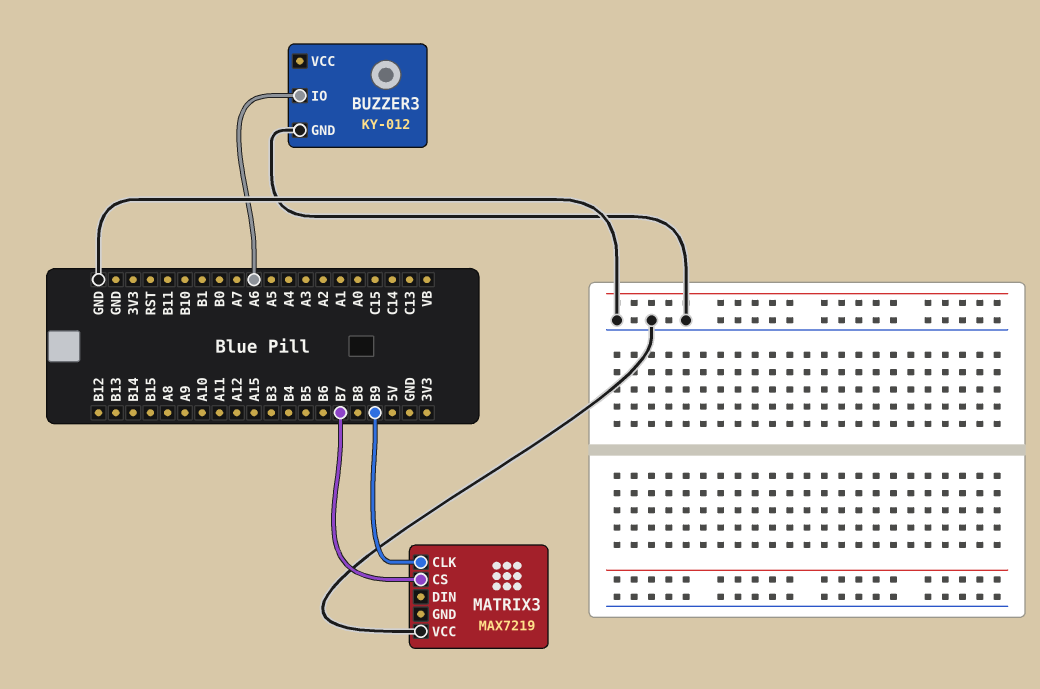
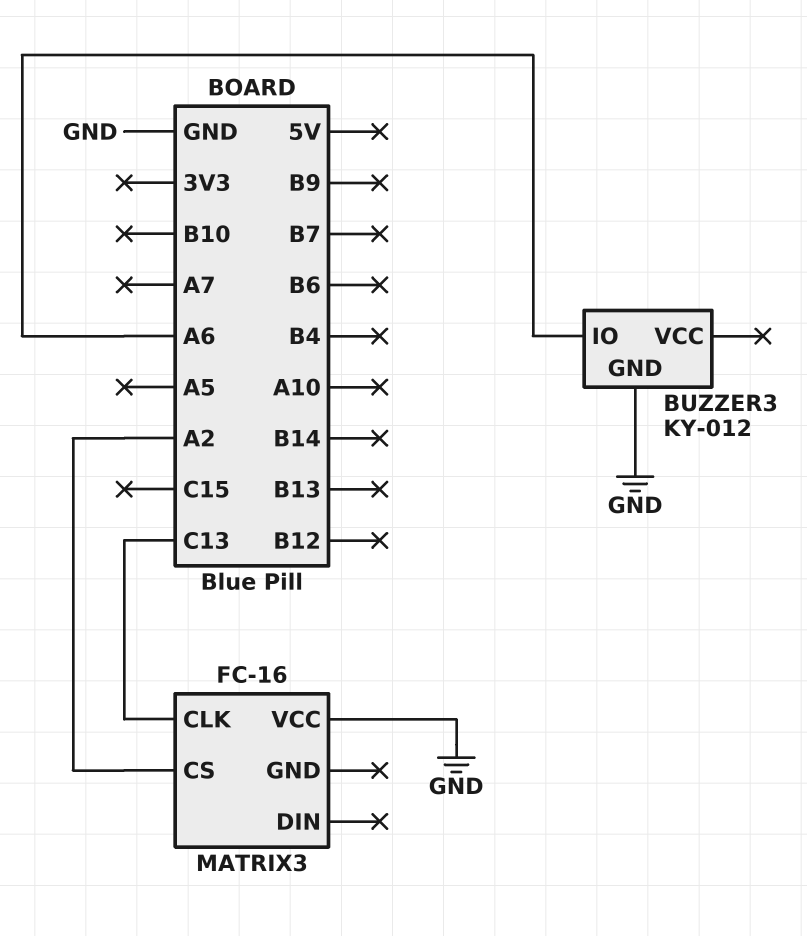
MATRIX3: MAX7219 -> FC-16
MATRIX3 pin CLK: B9 -> C13
MATRIX3 pin CS: B7 -> A2

